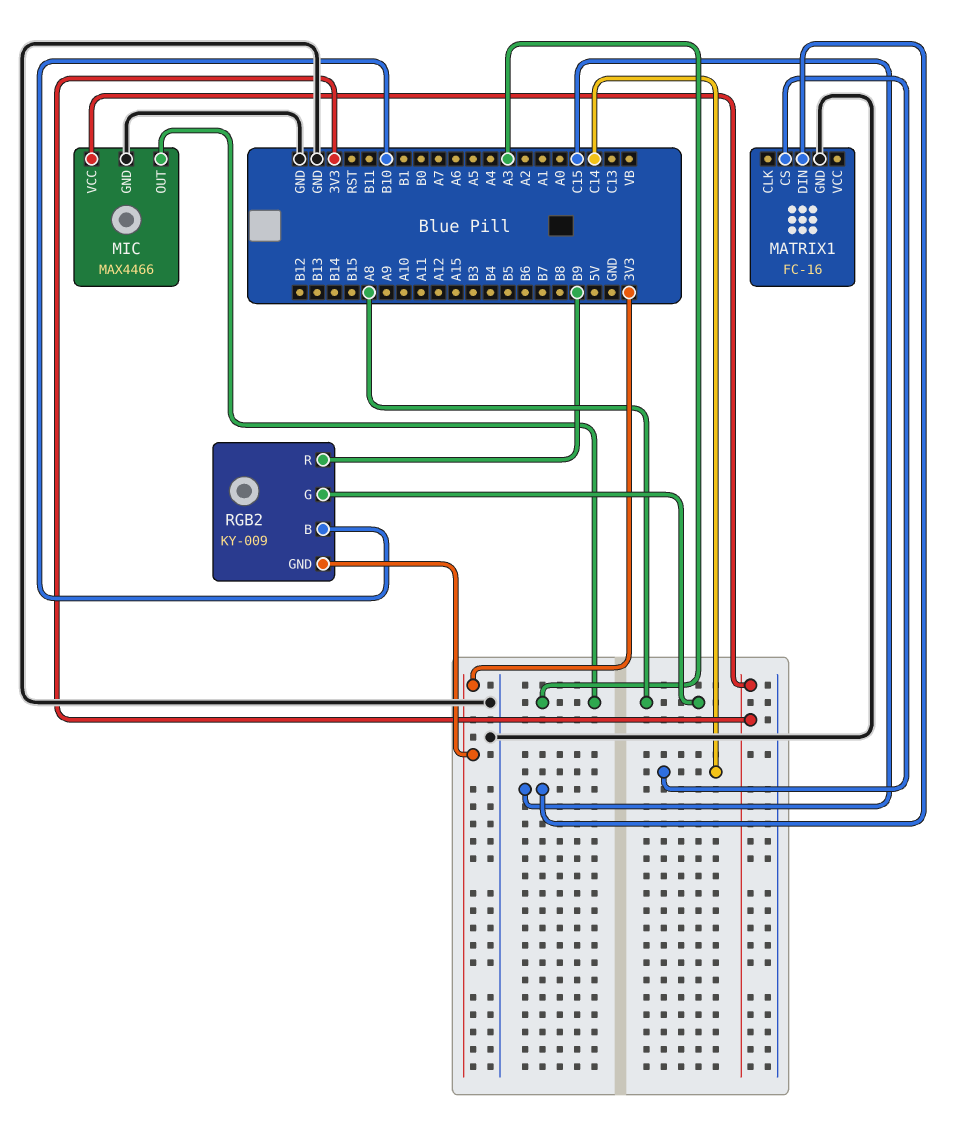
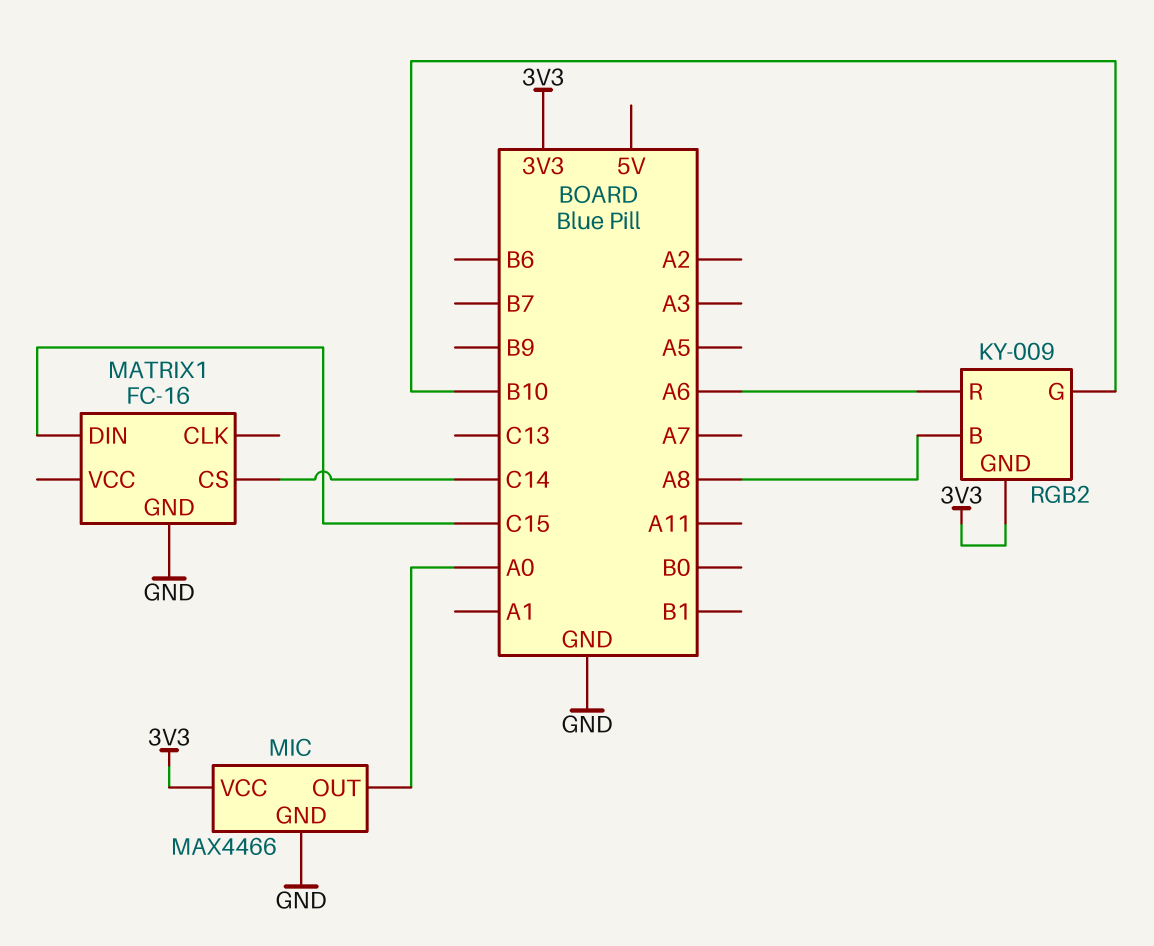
MIC pin OUT: A3 -> A0
RGB2 pin B: B10 -> A8
RGB2 pin G: A8 -> B10
RGB2 pin R: B9 -> A6

